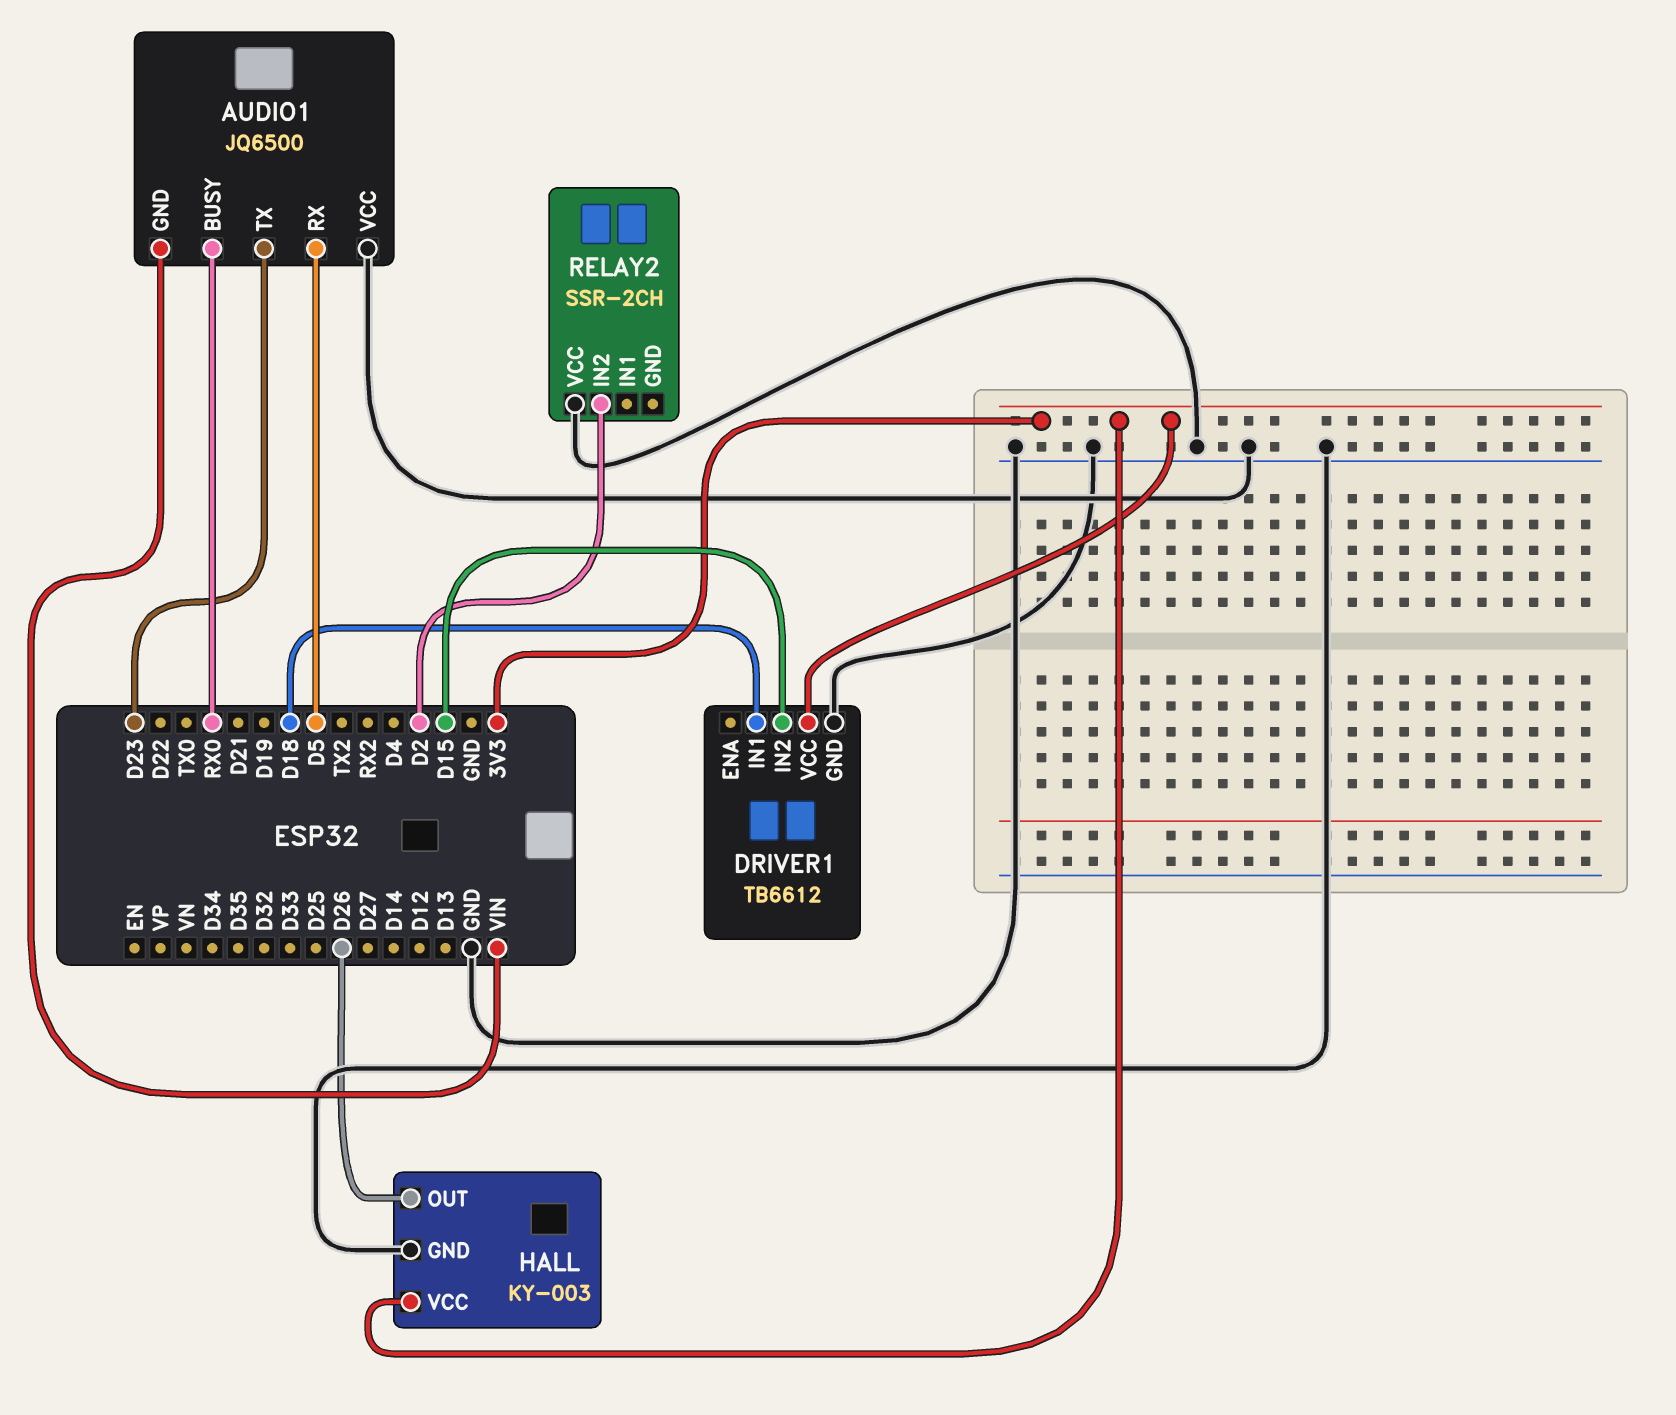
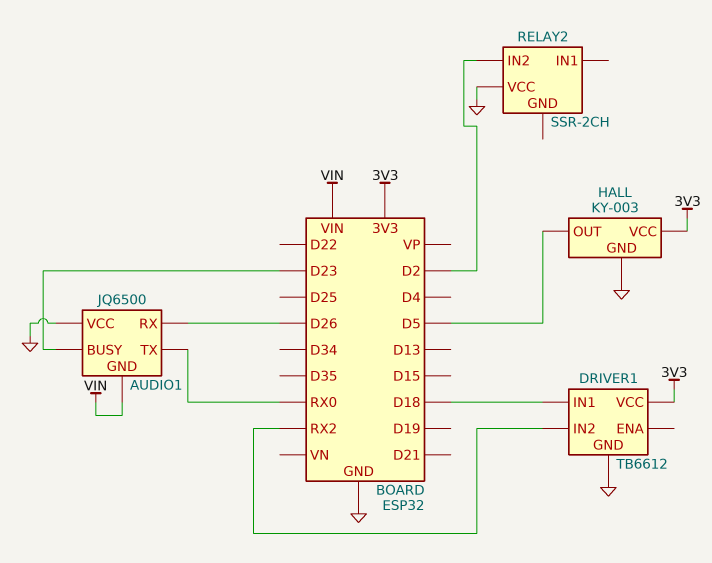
AUDIO1 pin BUSY: RX0 -> D23
AUDIO1 pin RX: D5 -> D26
AUDIO1 pin TX: D23 -> RX0
DRIVER1 pin IN2: D15 -> RX2
HALL pin OUT: D26 -> D5

